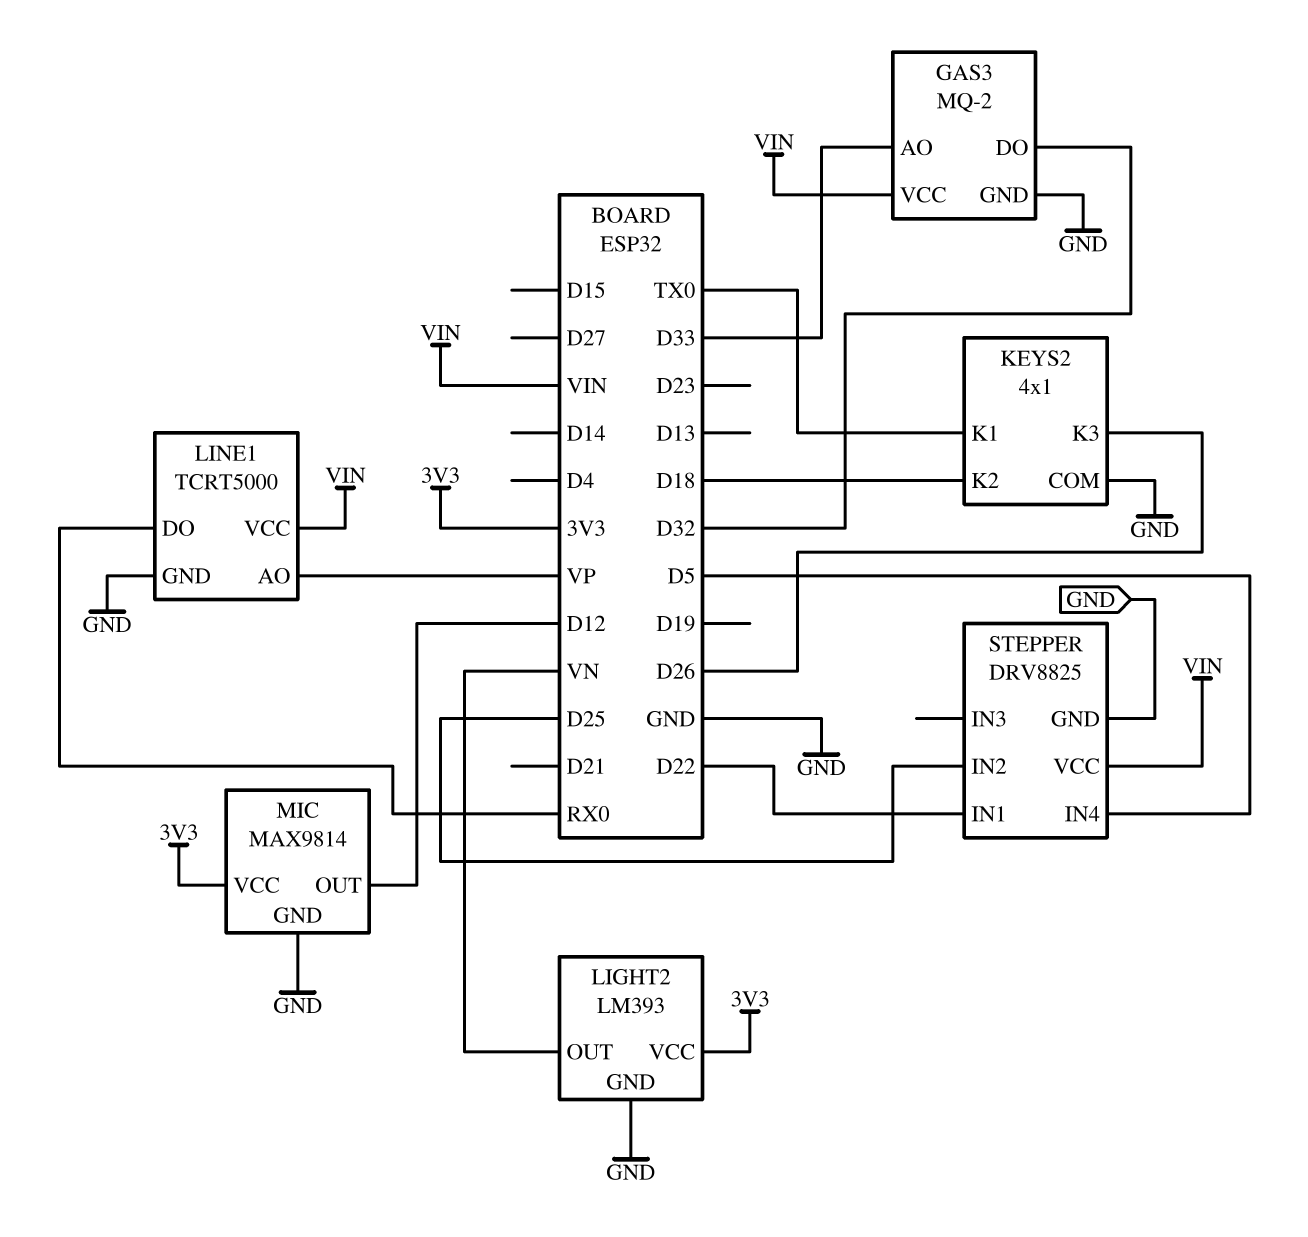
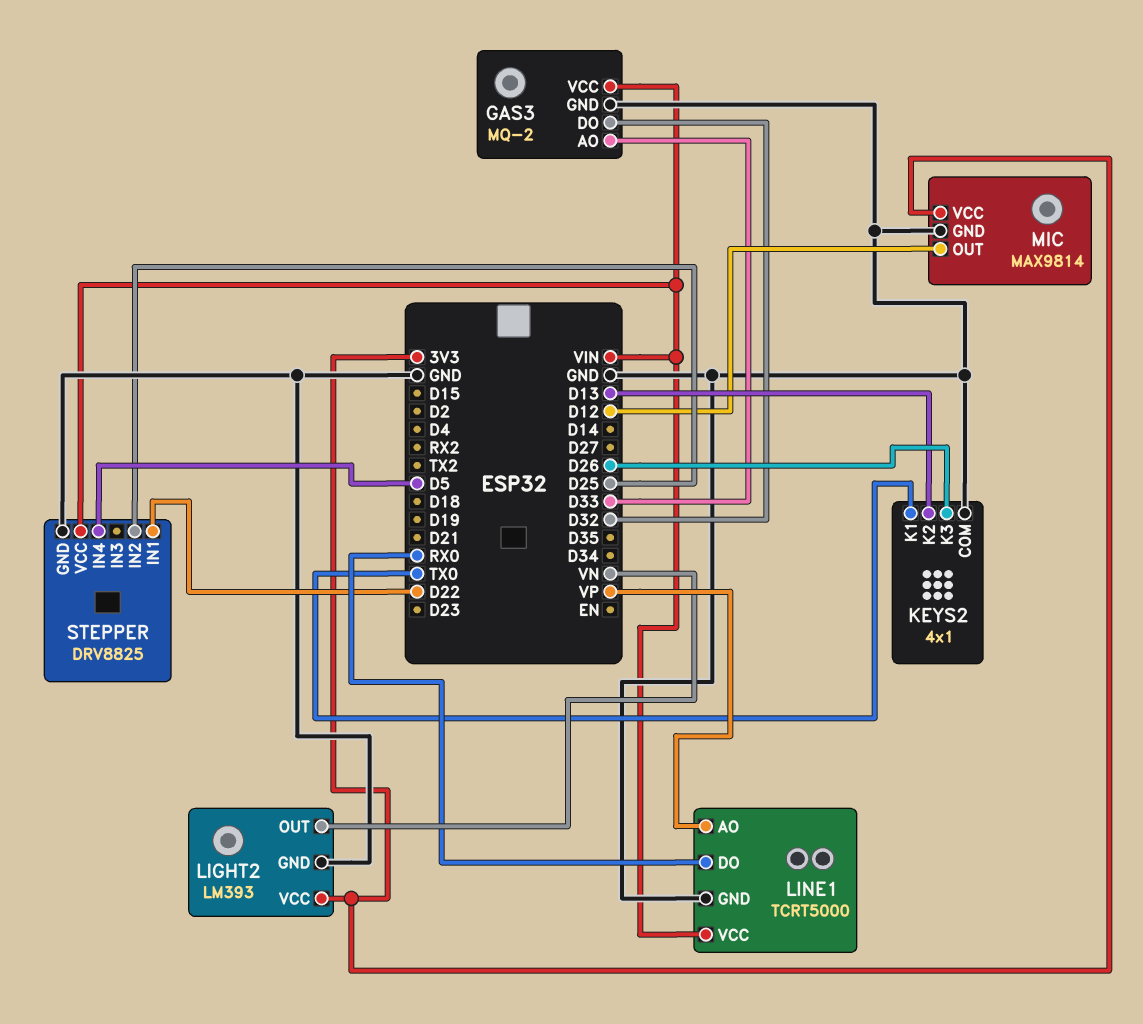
KEYS2 pin K2: D18 -> D13

